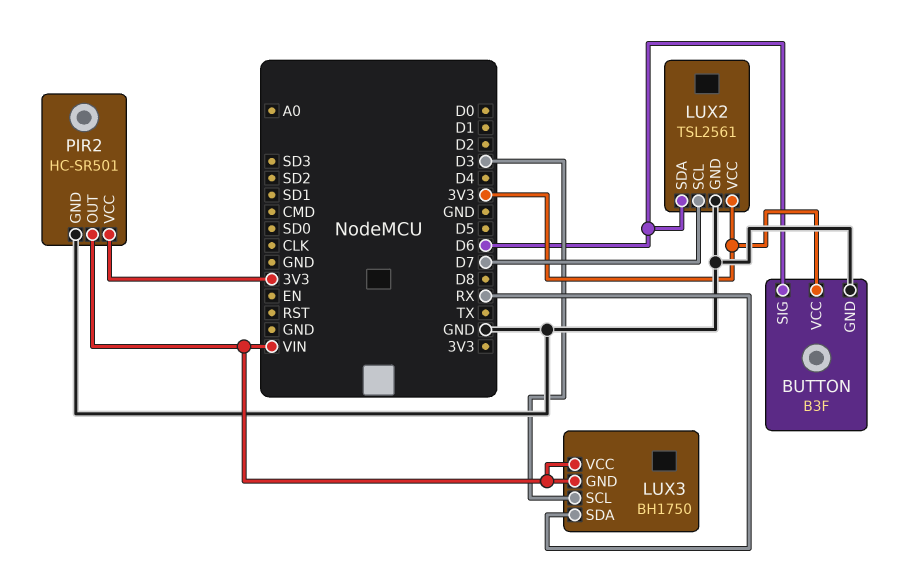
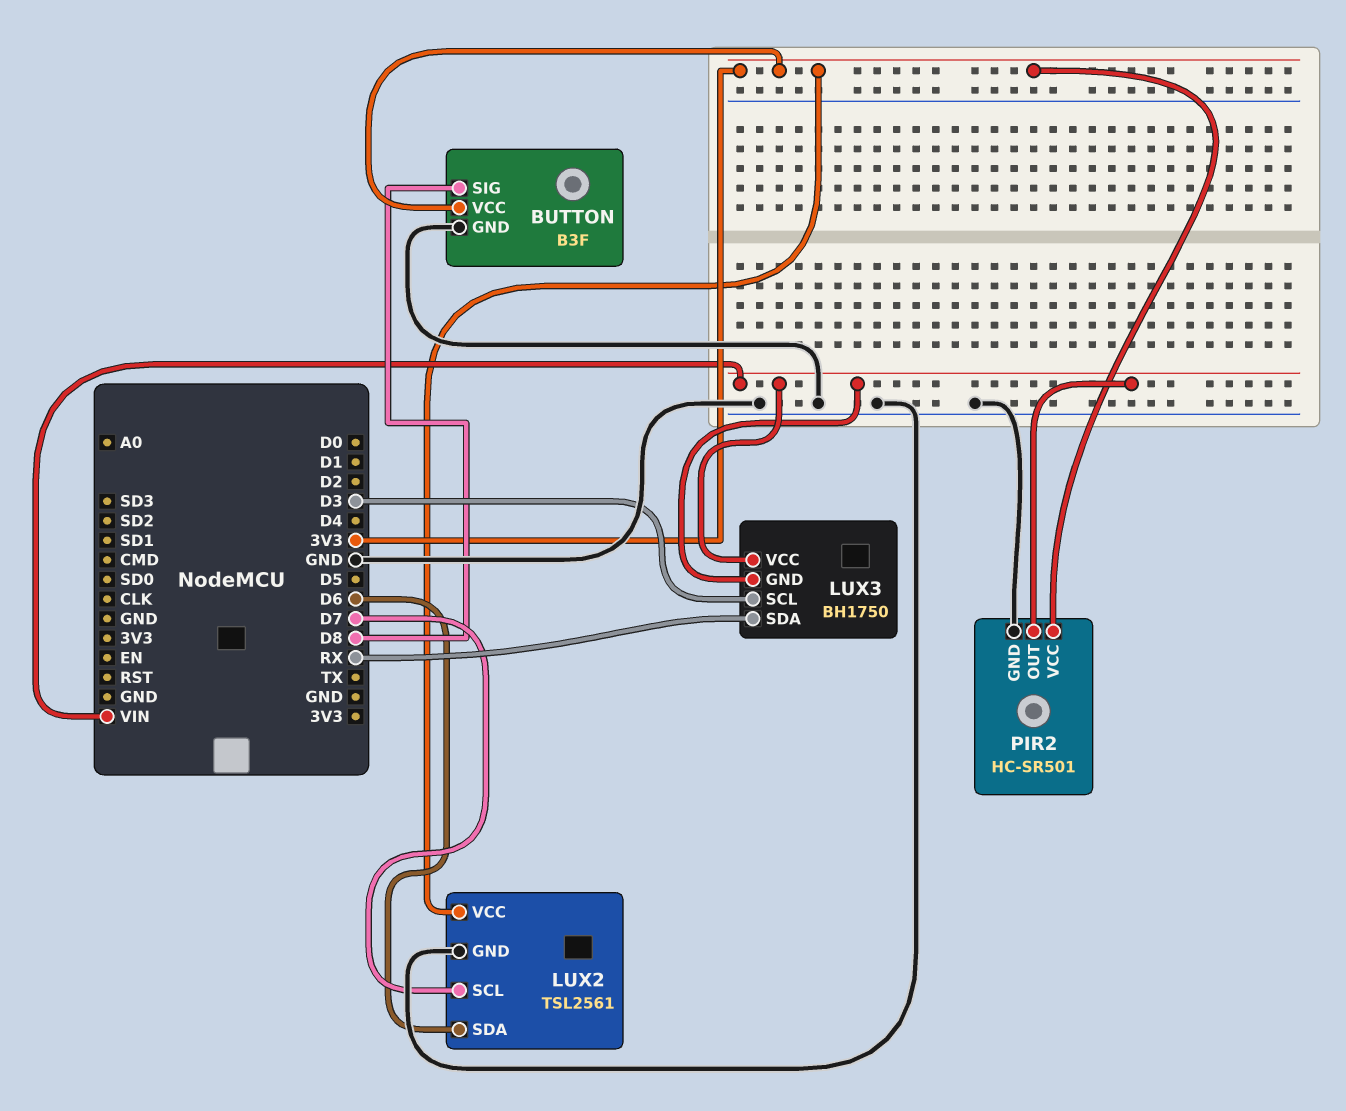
BUTTON pin SIG: D6 -> D8

